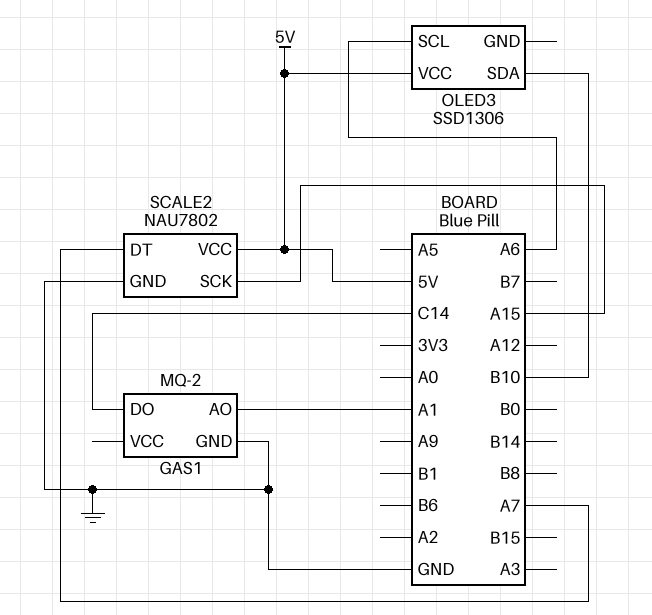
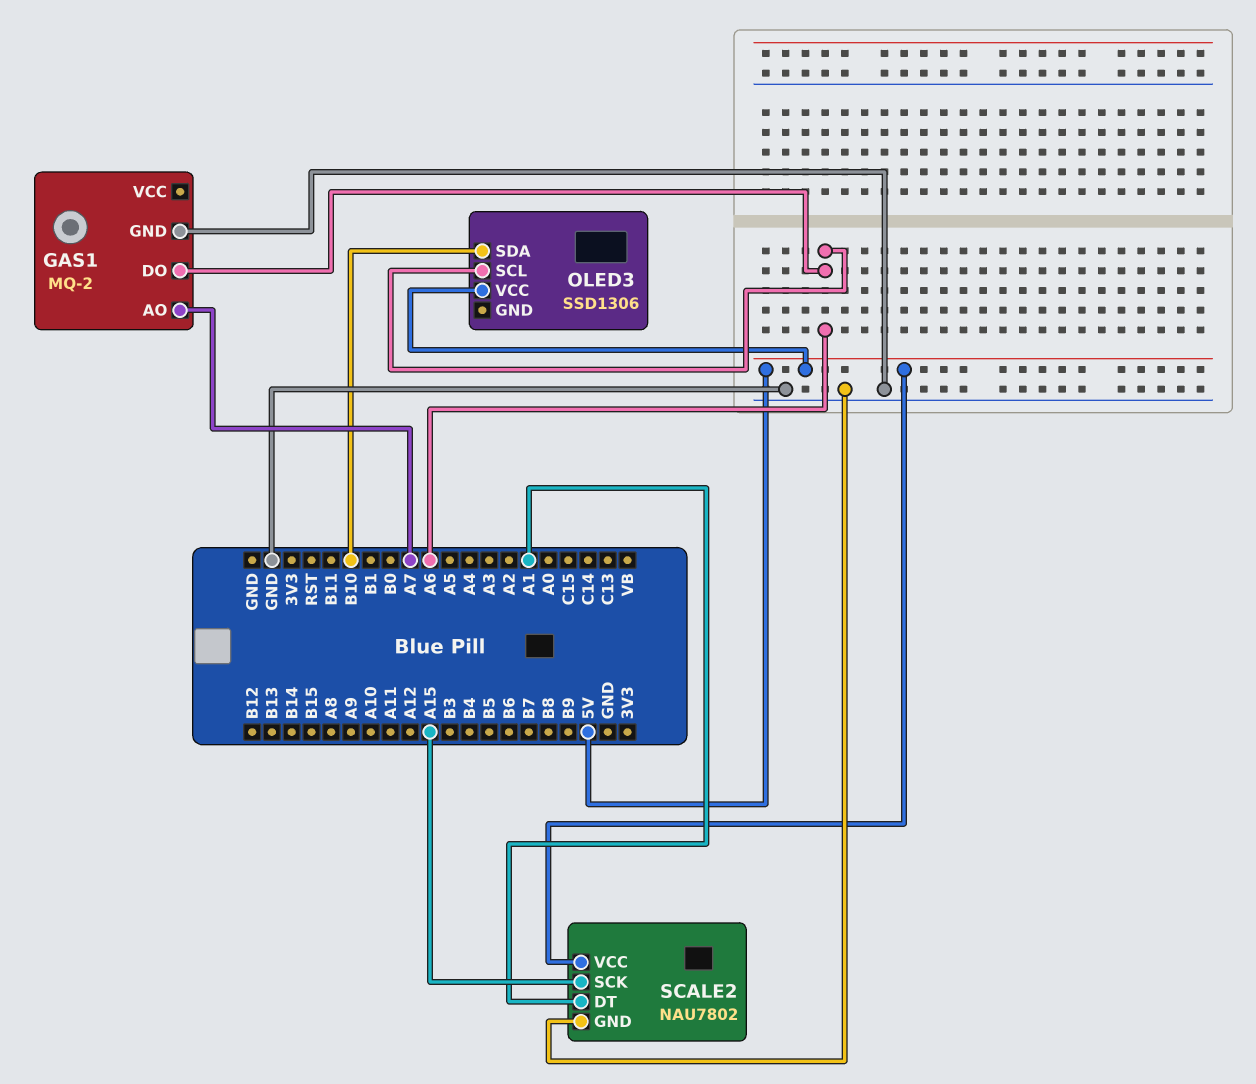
GAS1 pin AO: A1 -> A7
GAS1 pin DO: C14 -> A6
SCALE2 pin DT: A7 -> A1

